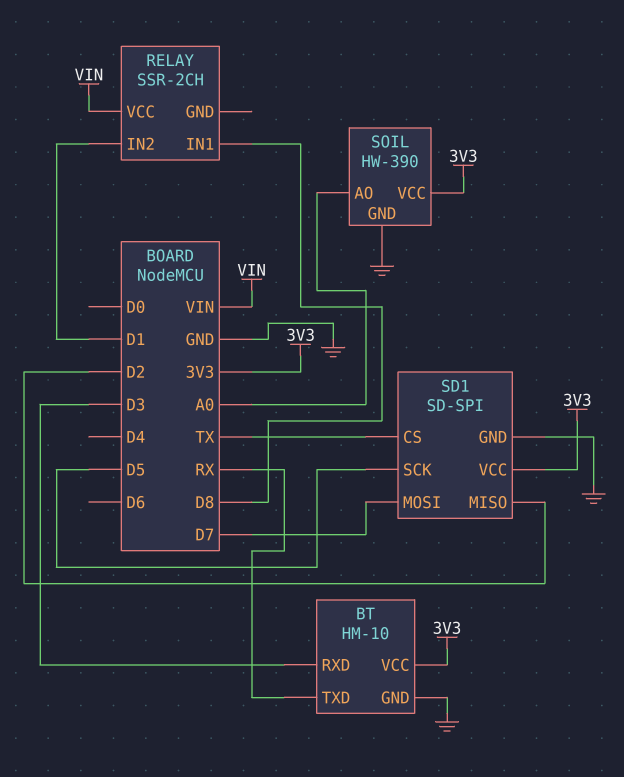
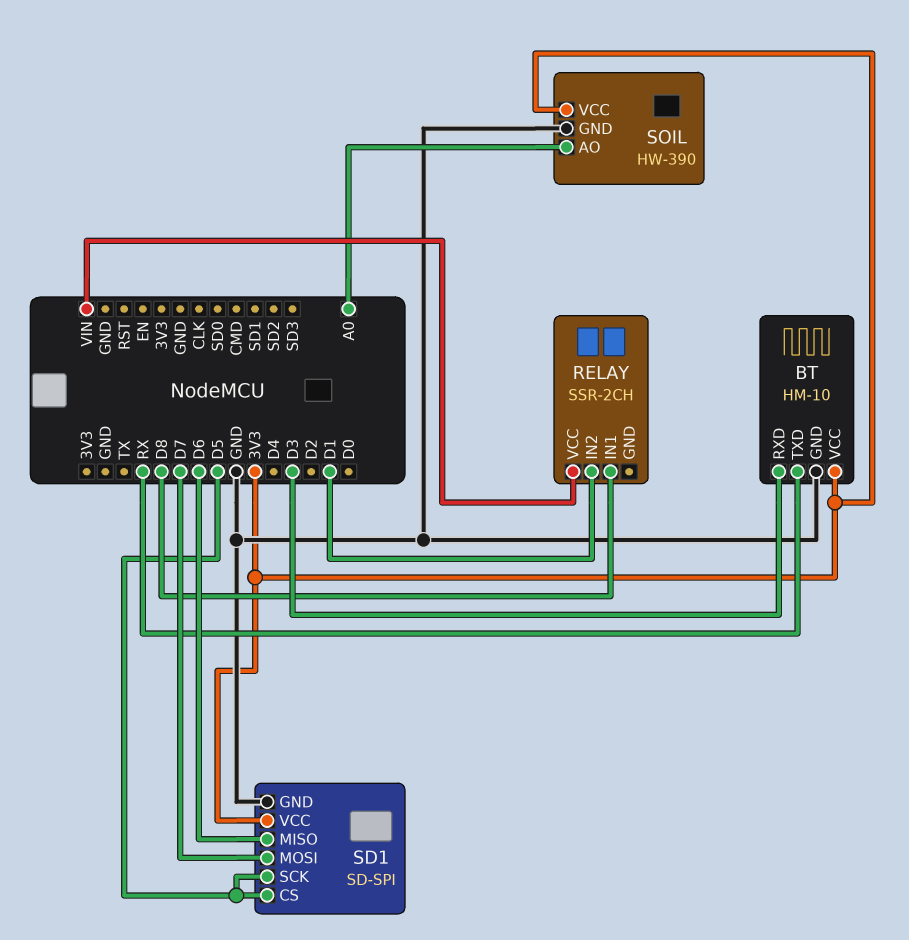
SD1 pin CS: TX -> D5
SD1 pin MISO: D2 -> D6

